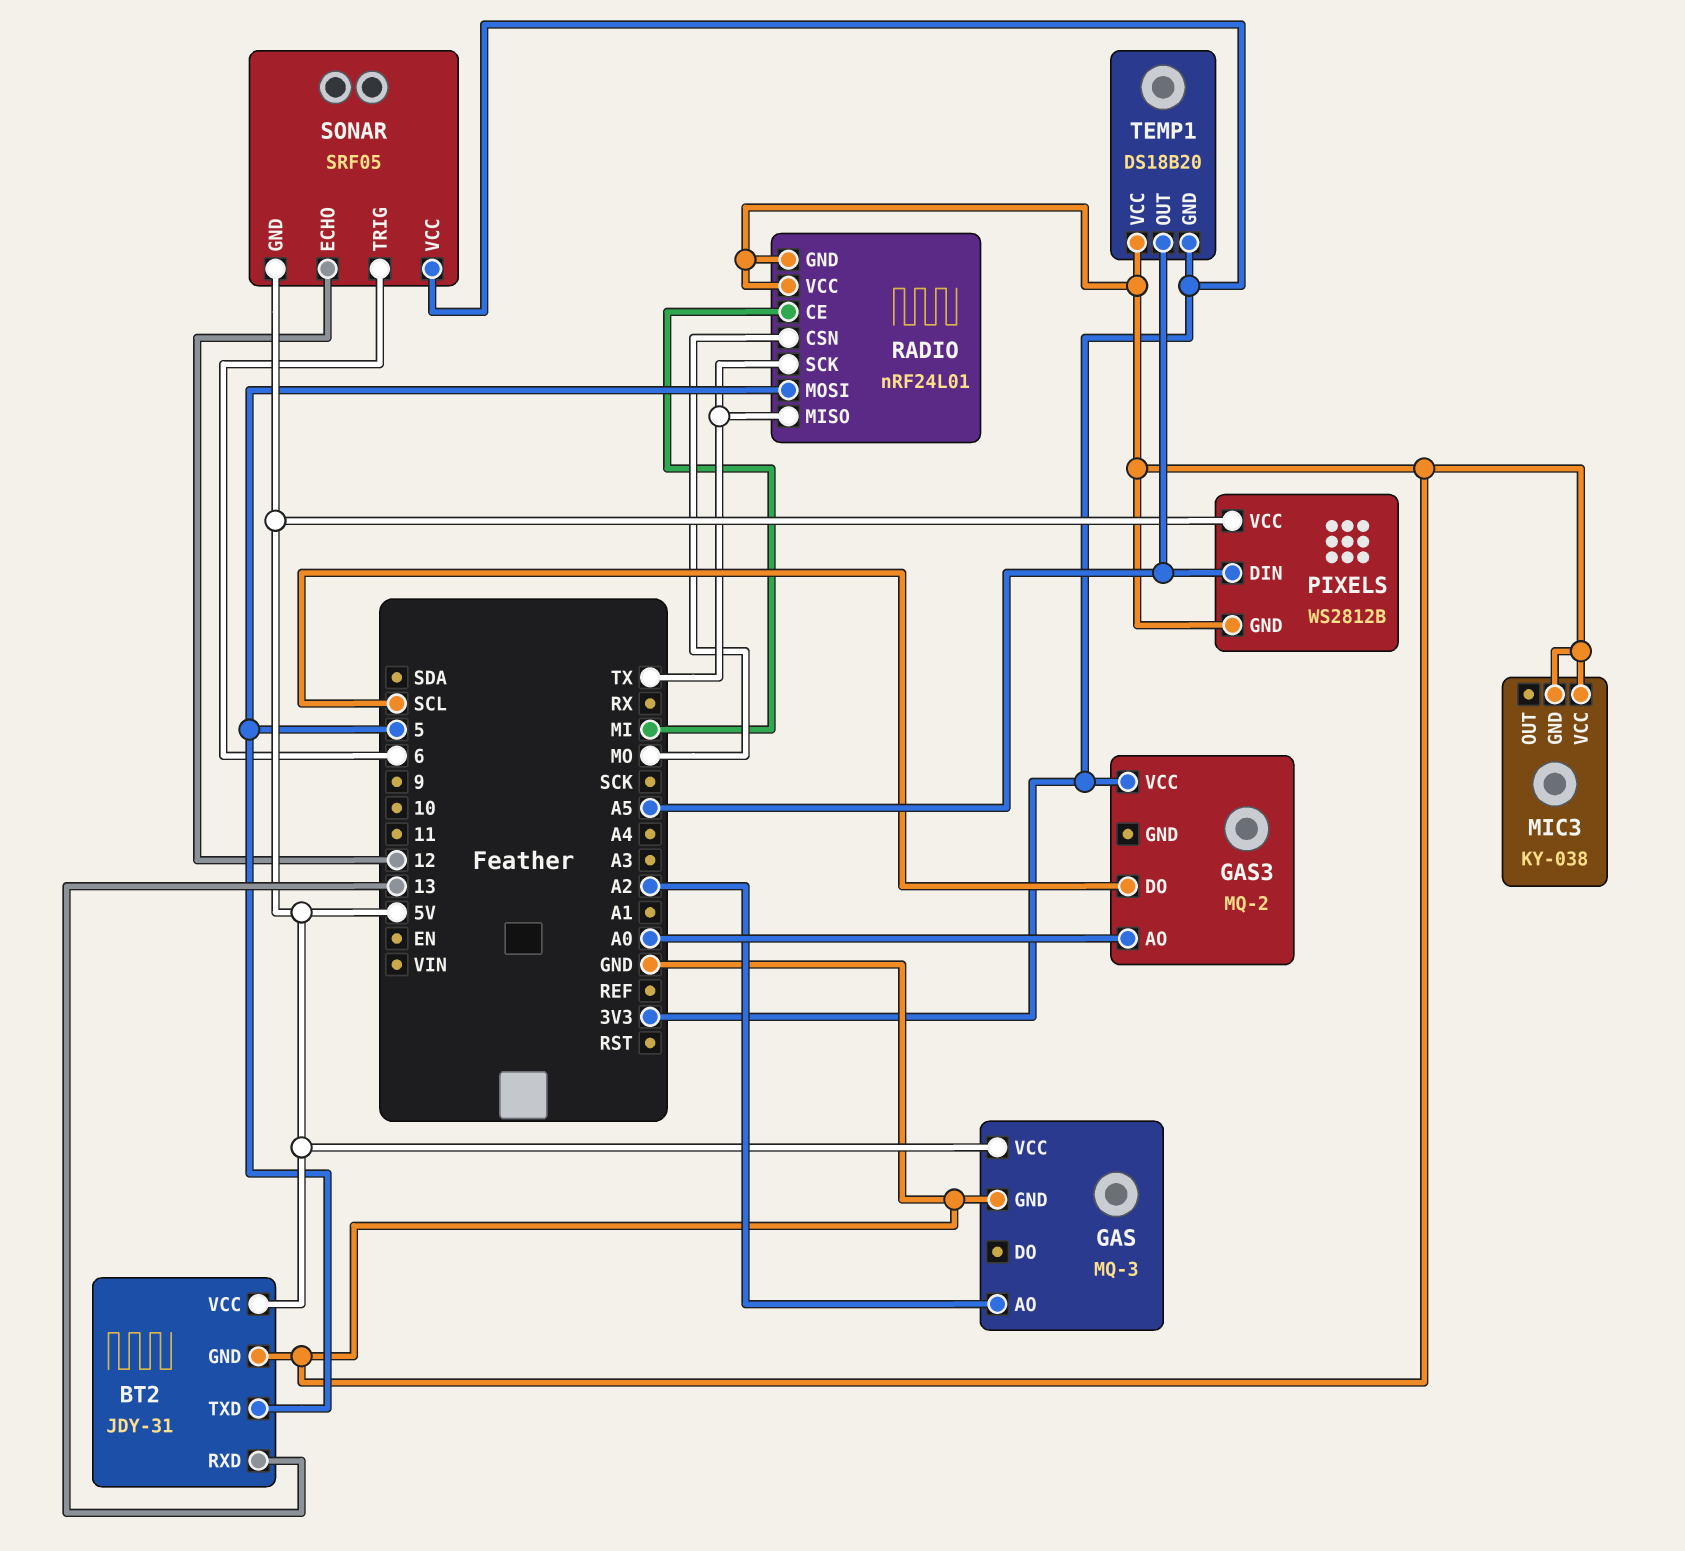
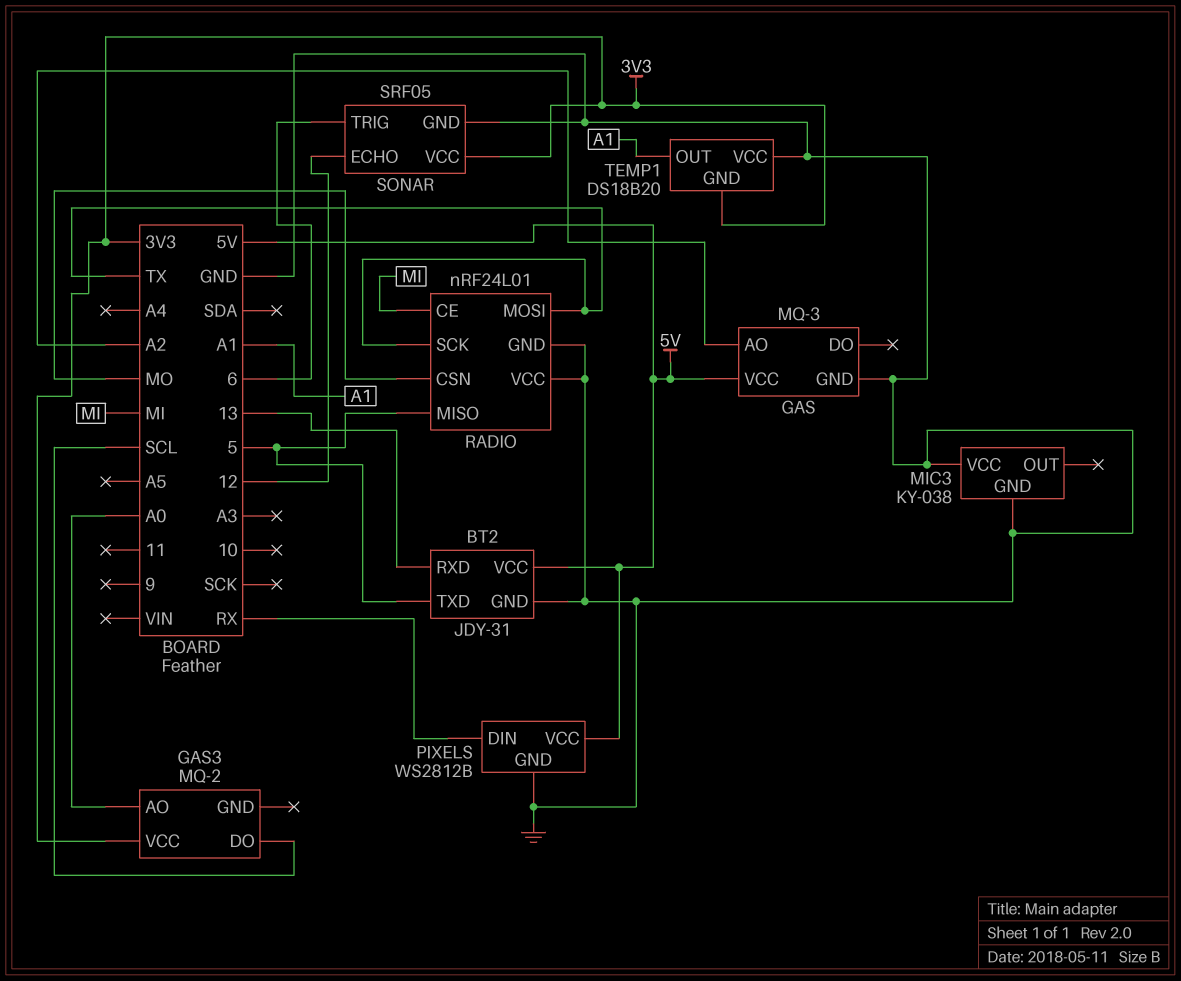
PIXELS pin DIN: A5 -> RX
RADIO pin MISO: TX -> 5
RADIO pin MOSI: 5 -> TX
SONAR pin GND: 5V -> GND
TEMP1 pin OUT: A5 -> A1

